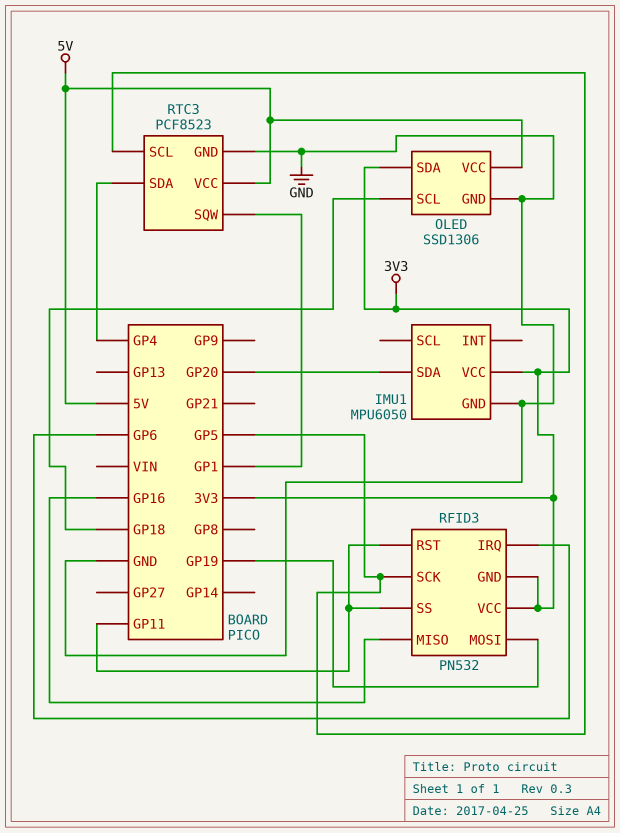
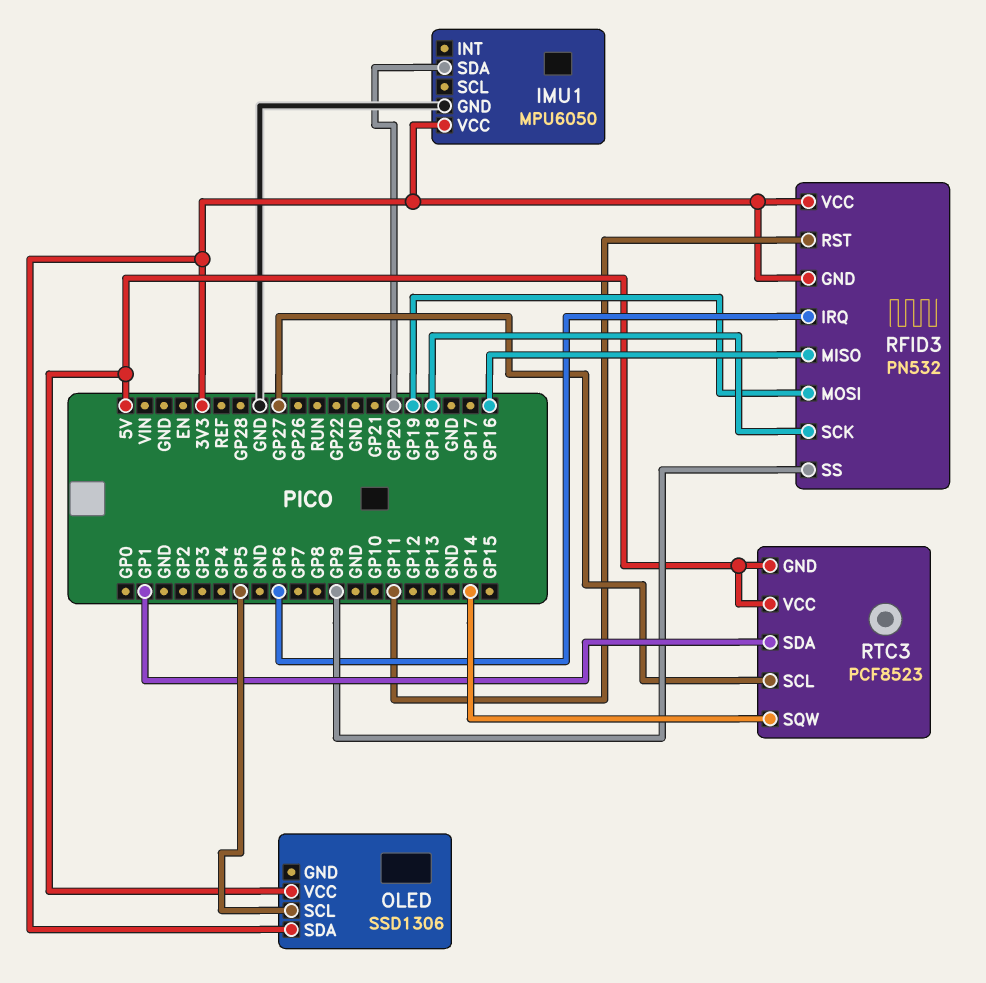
OLED pin GND: GND -> none
OLED pin SCL: GP18 -> GP5
RFID3 pin SCK: GP5 -> GP18
RFID3 pin SS: GP11 -> GP9
RTC3 pin GND: GND -> 5V
RTC3 pin SCL: GP5 -> GP27
RTC3 pin SDA: GP4 -> GP1
RTC3 pin SQW: GP1 -> GP14

